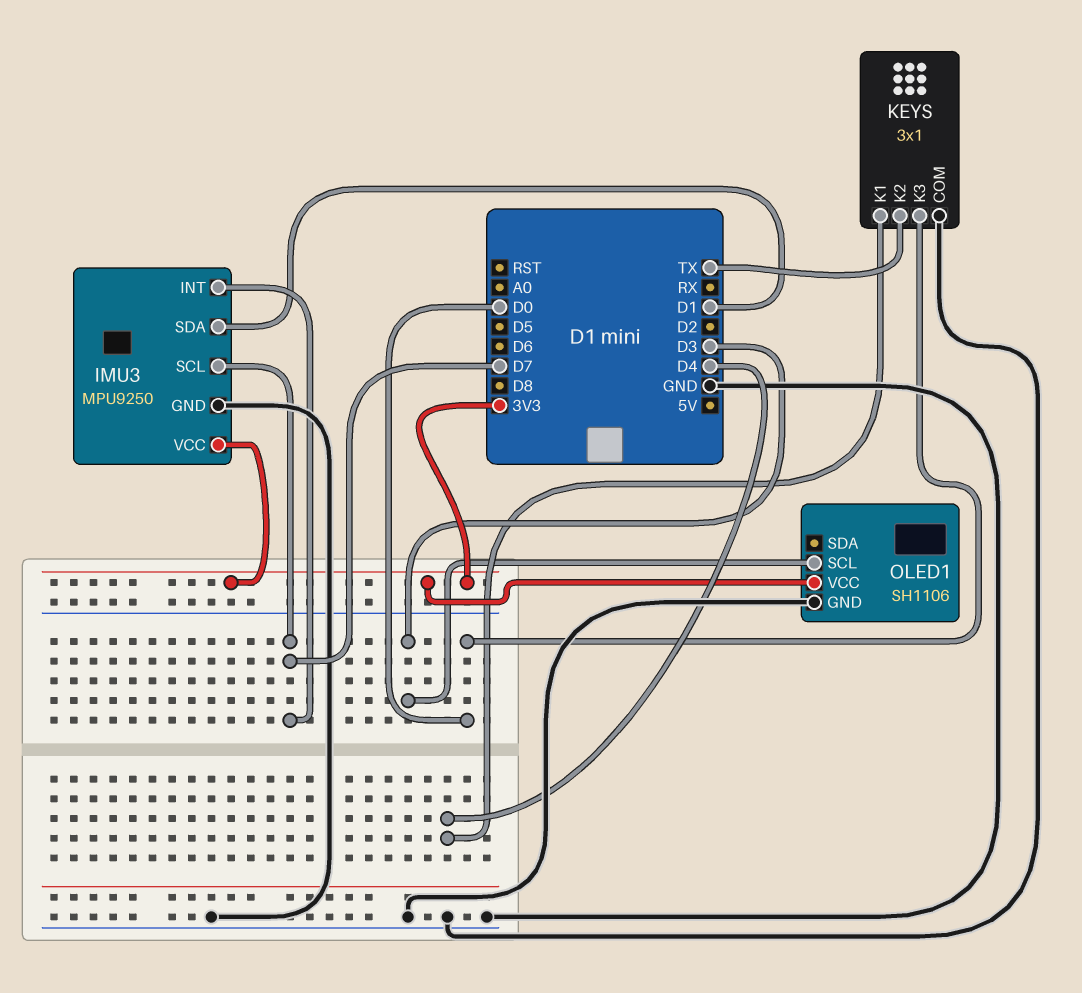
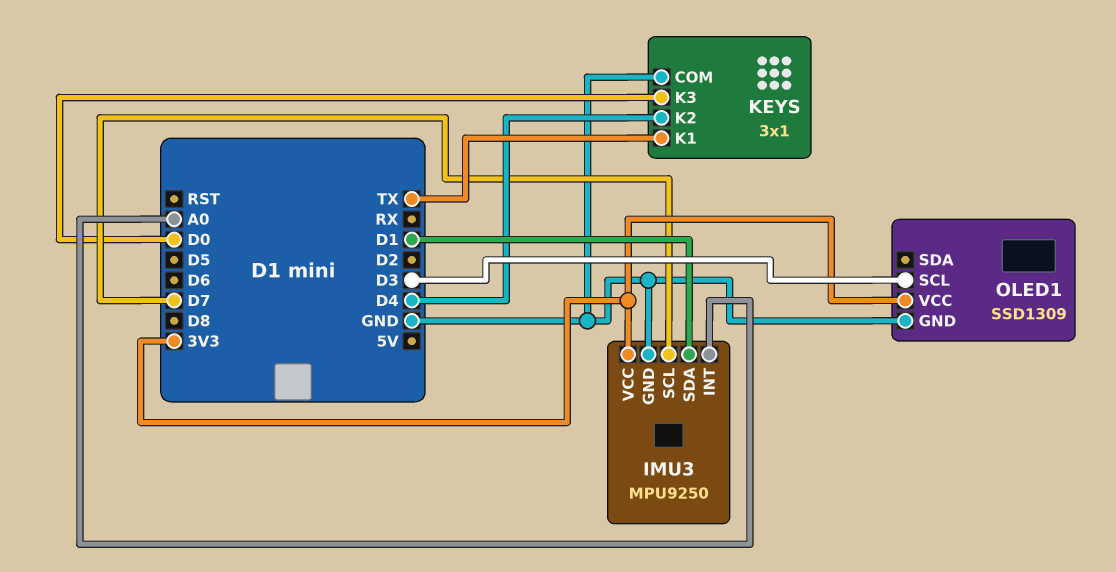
IMU3 pin INT: D7 -> A0
KEYS pin K1: D4 -> TX
KEYS pin K2: TX -> D4
OLED1: SH1106 -> SSD1309

